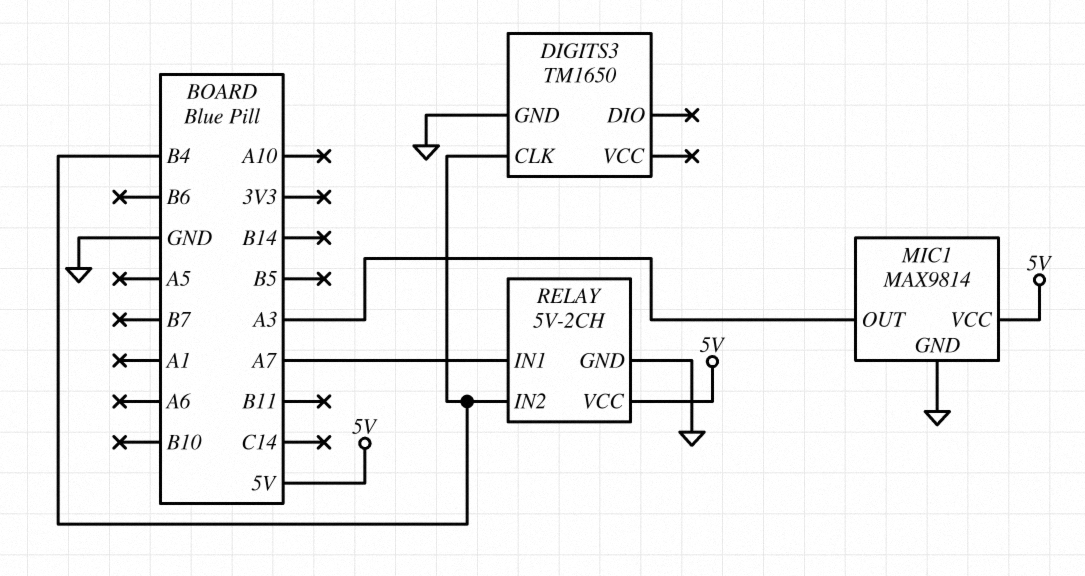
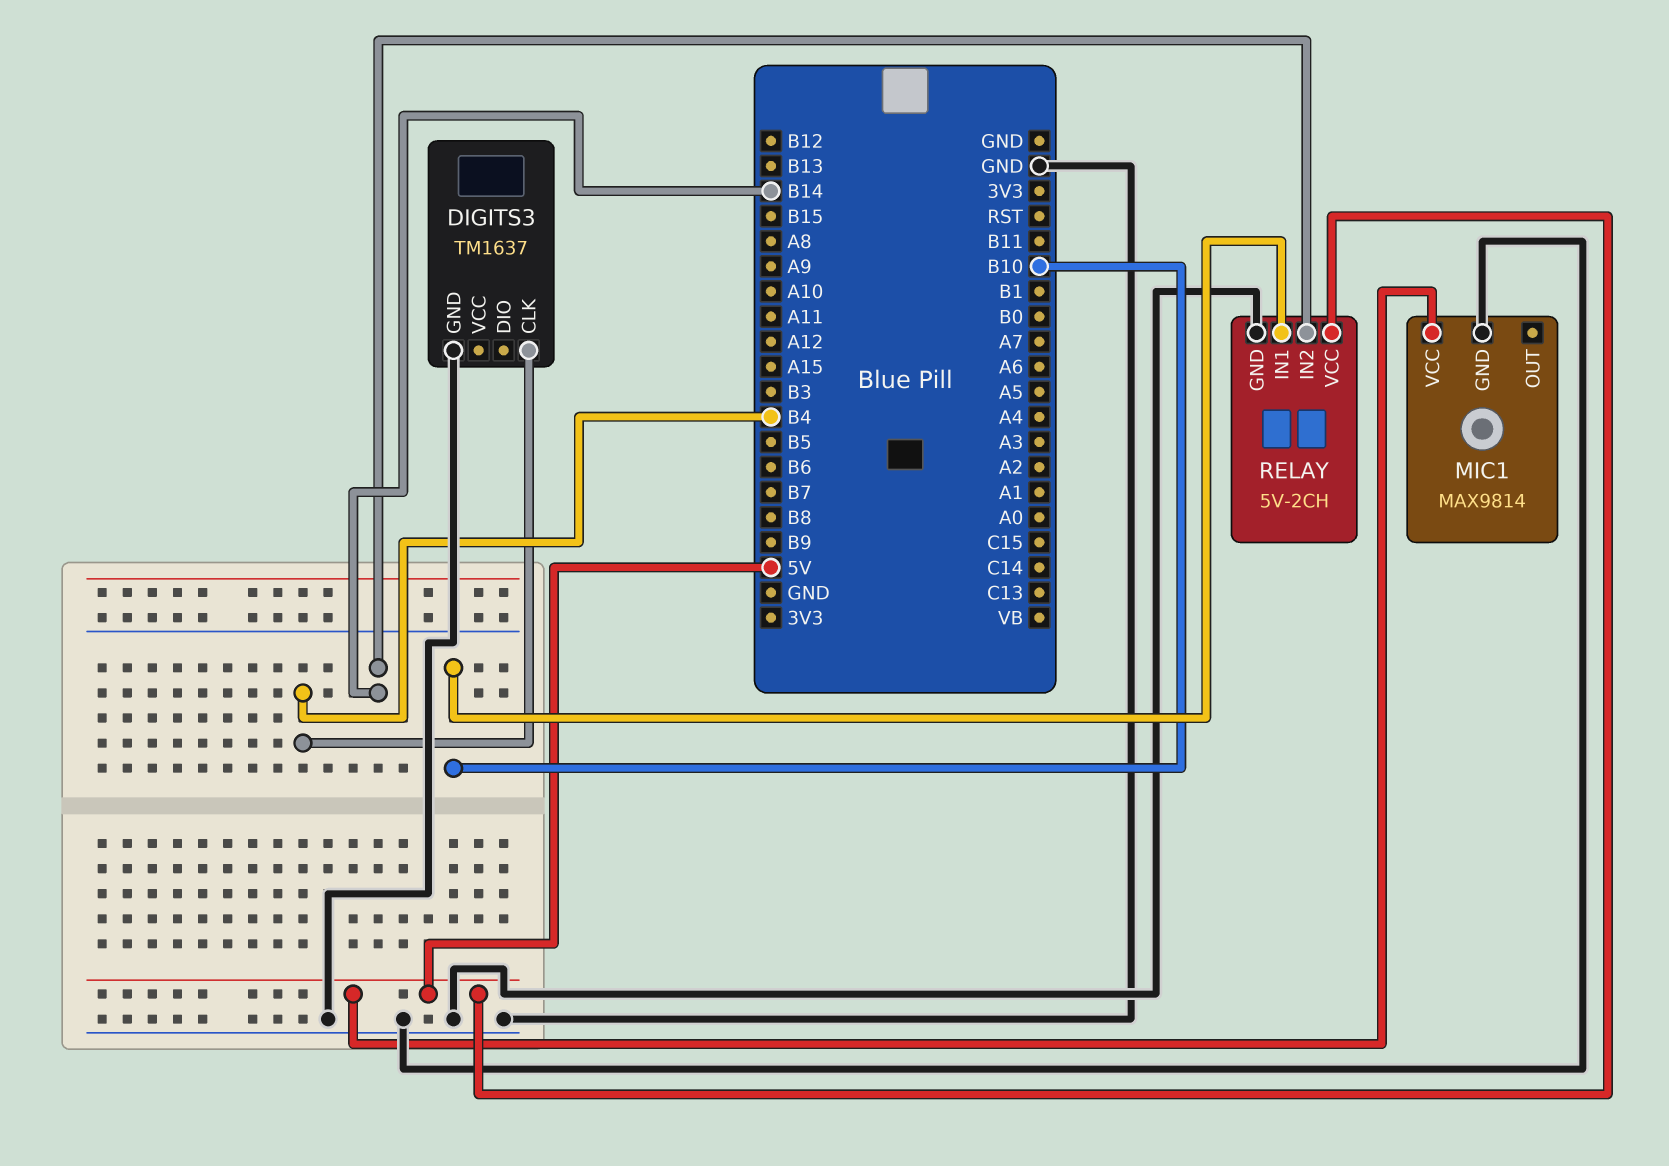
DIGITS3: TM1650 -> TM1637
MIC1 pin OUT: A3 -> none
RELAY pin IN1: A7 -> B10
RELAY pin IN2: B4 -> B14

